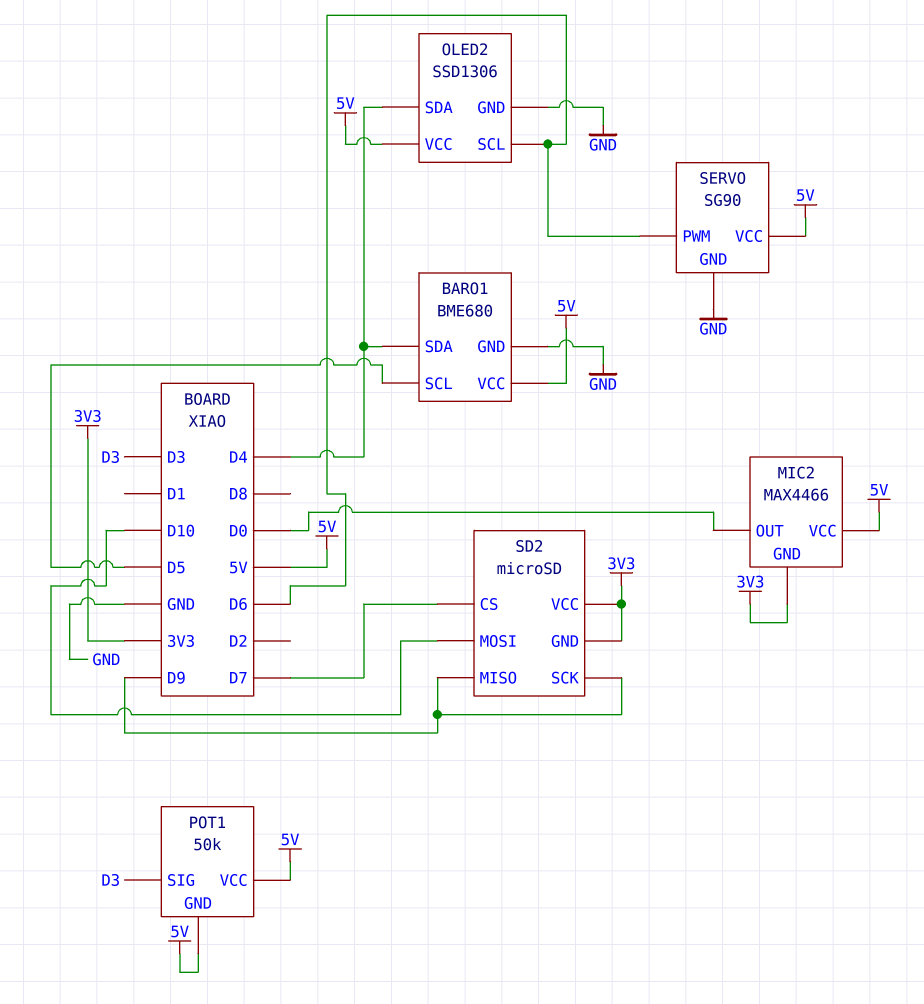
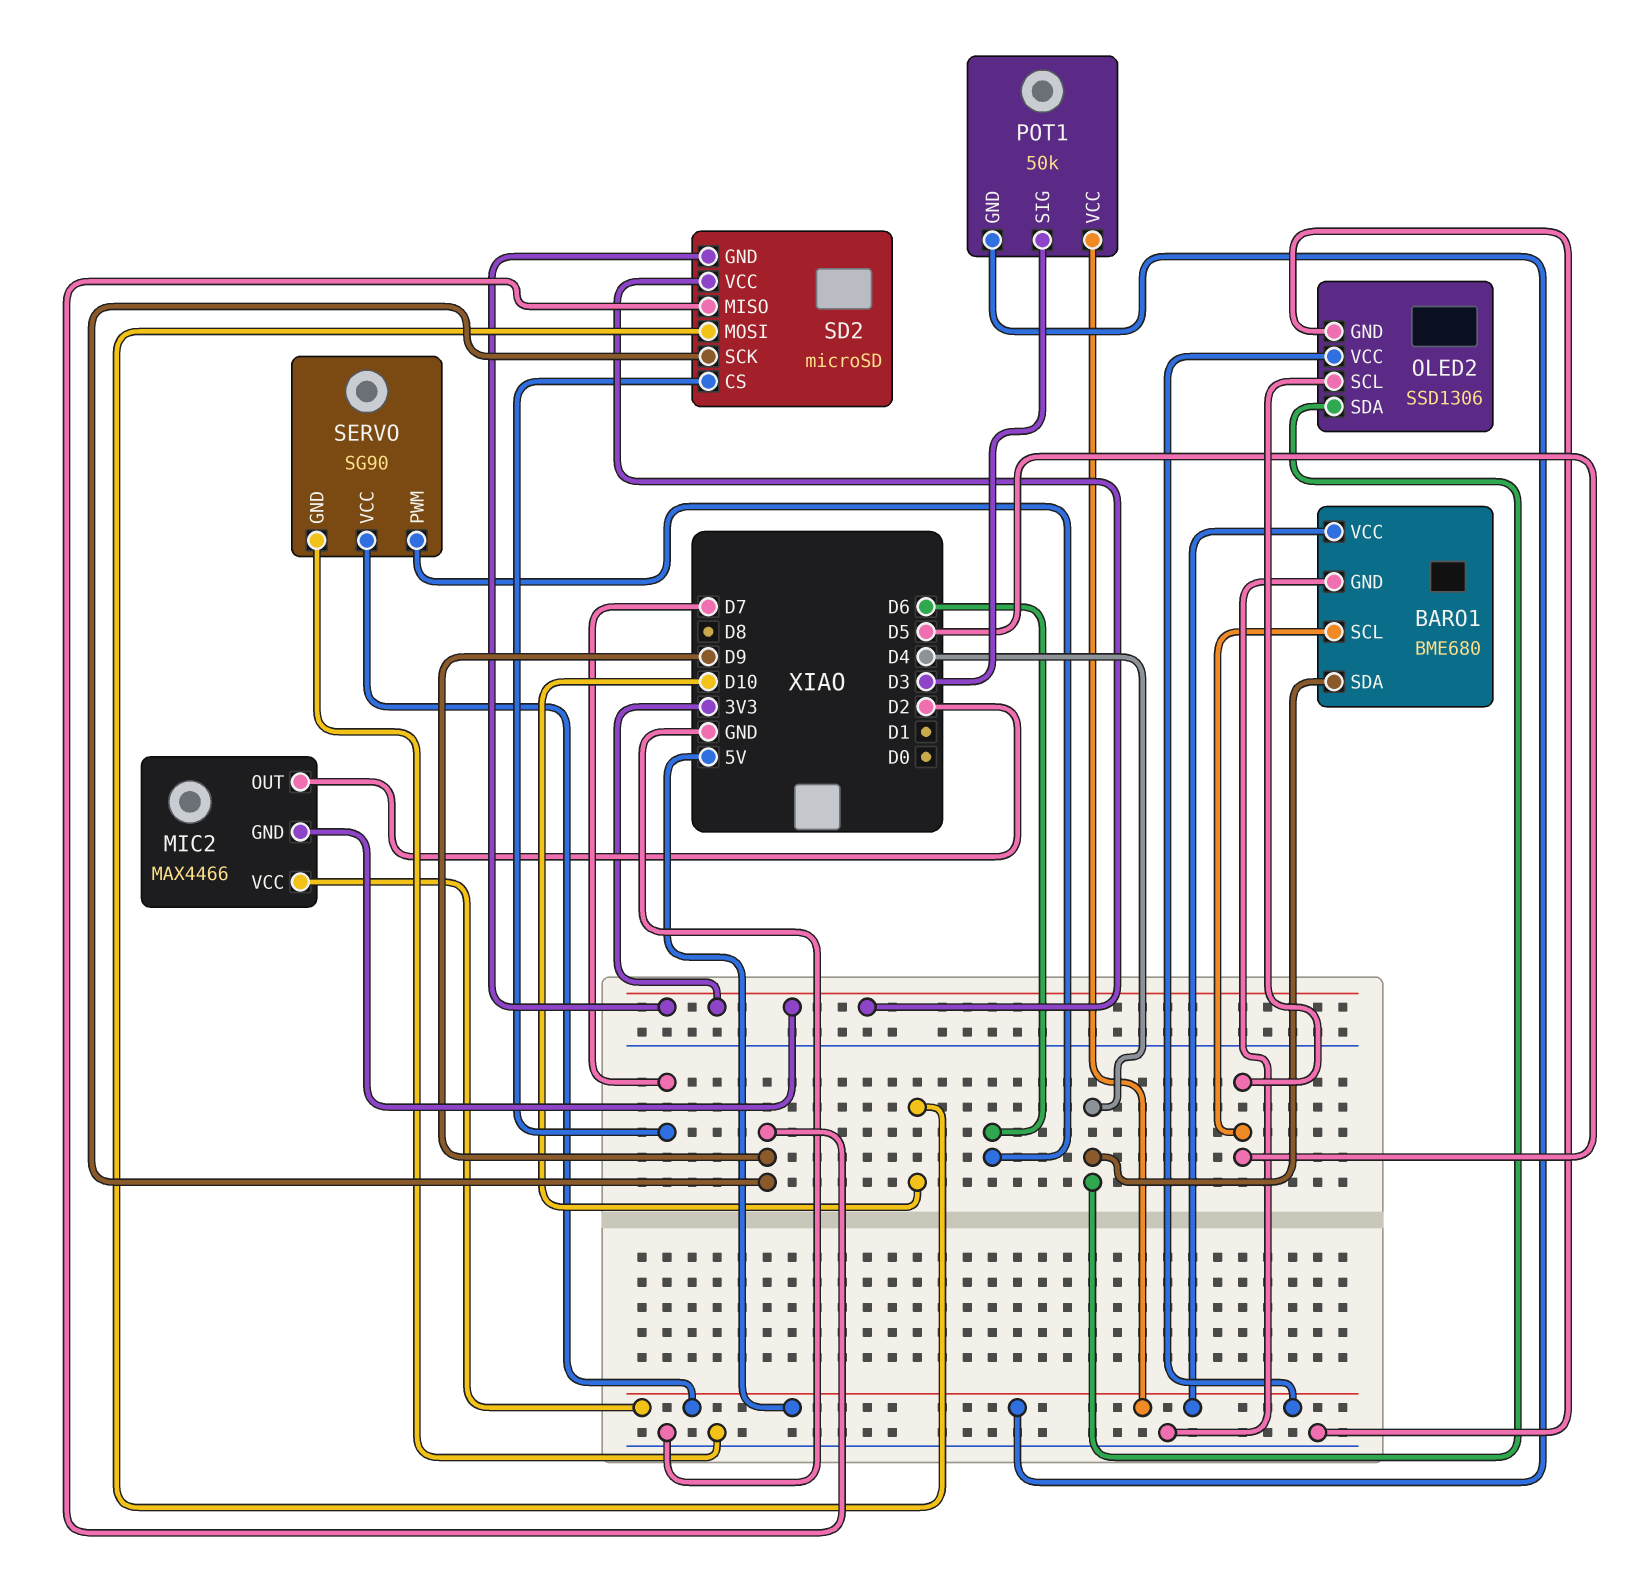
MIC2 pin OUT: D0 -> D2
OLED2 pin SCL: D6 -> D5

